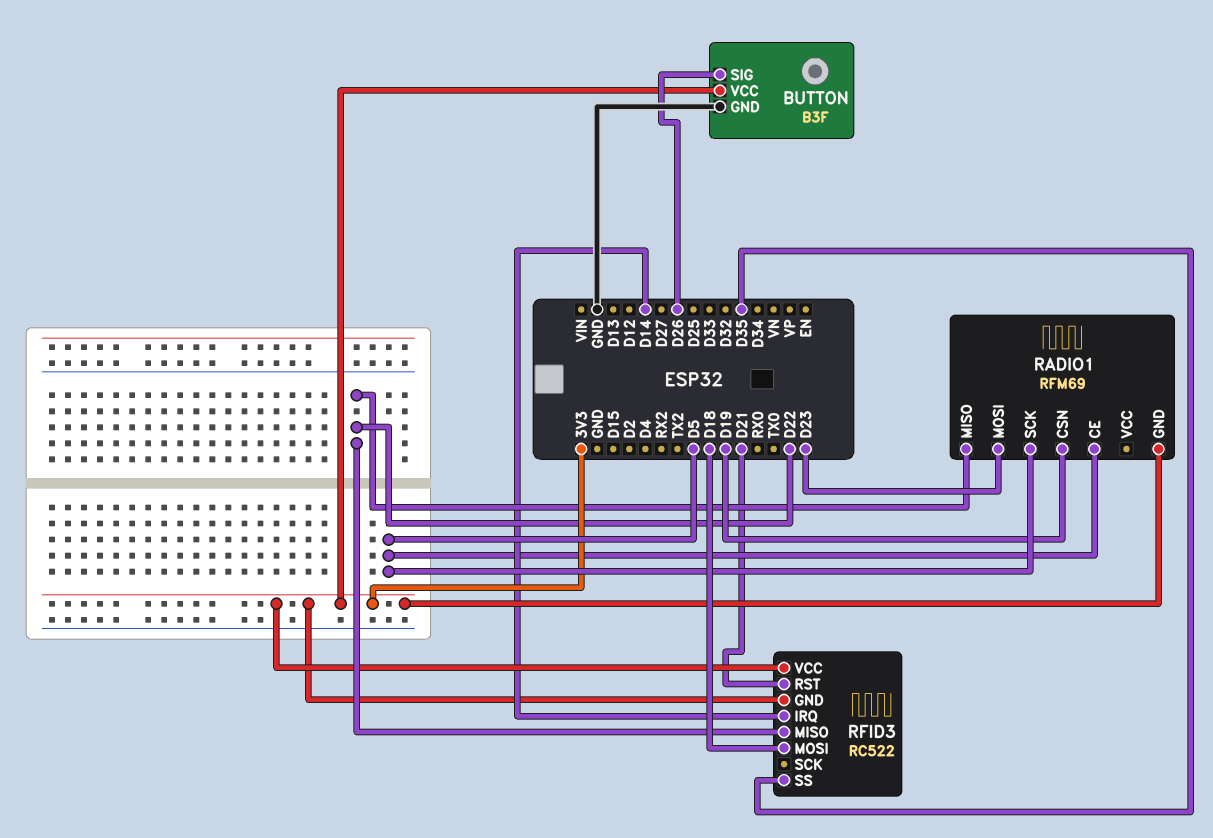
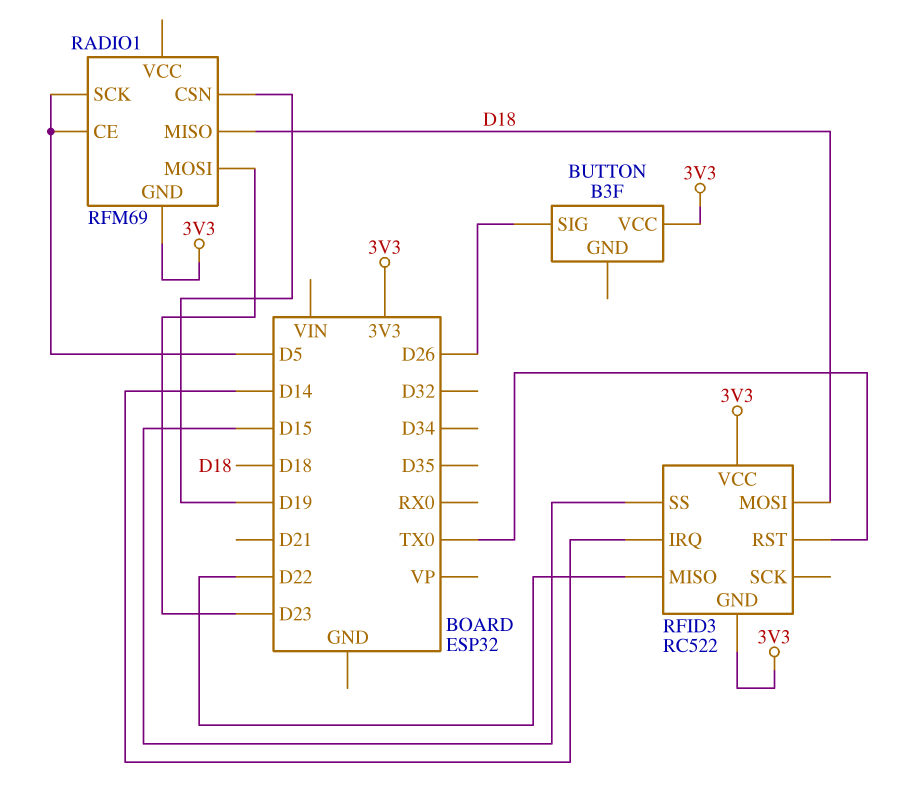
BUTTON pin GND: GND -> none
RADIO1 pin MISO: D22 -> D18
RFID3 pin RST: D21 -> TX0
RFID3 pin SS: D35 -> D15

